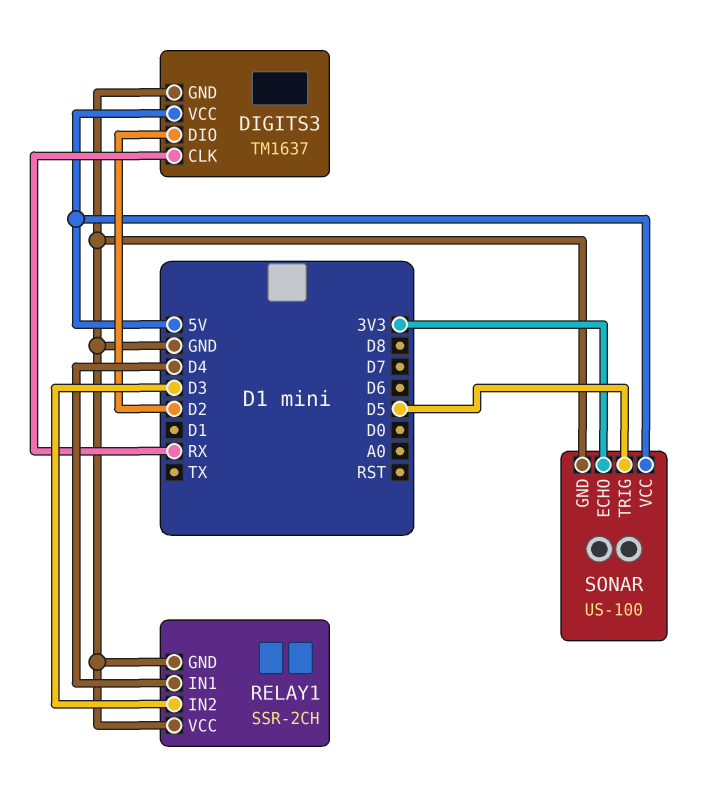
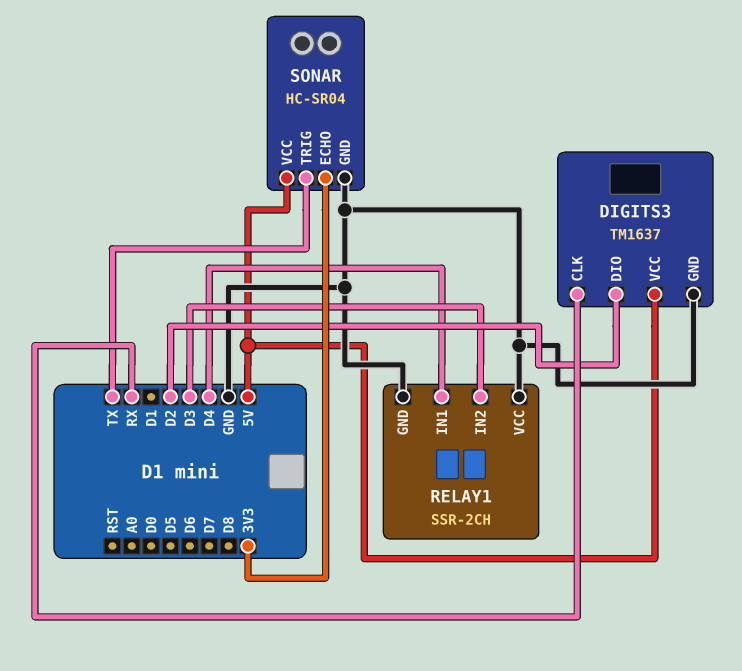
SONAR: US-100 -> HC-SR04
SONAR pin TRIG: D5 -> TX

